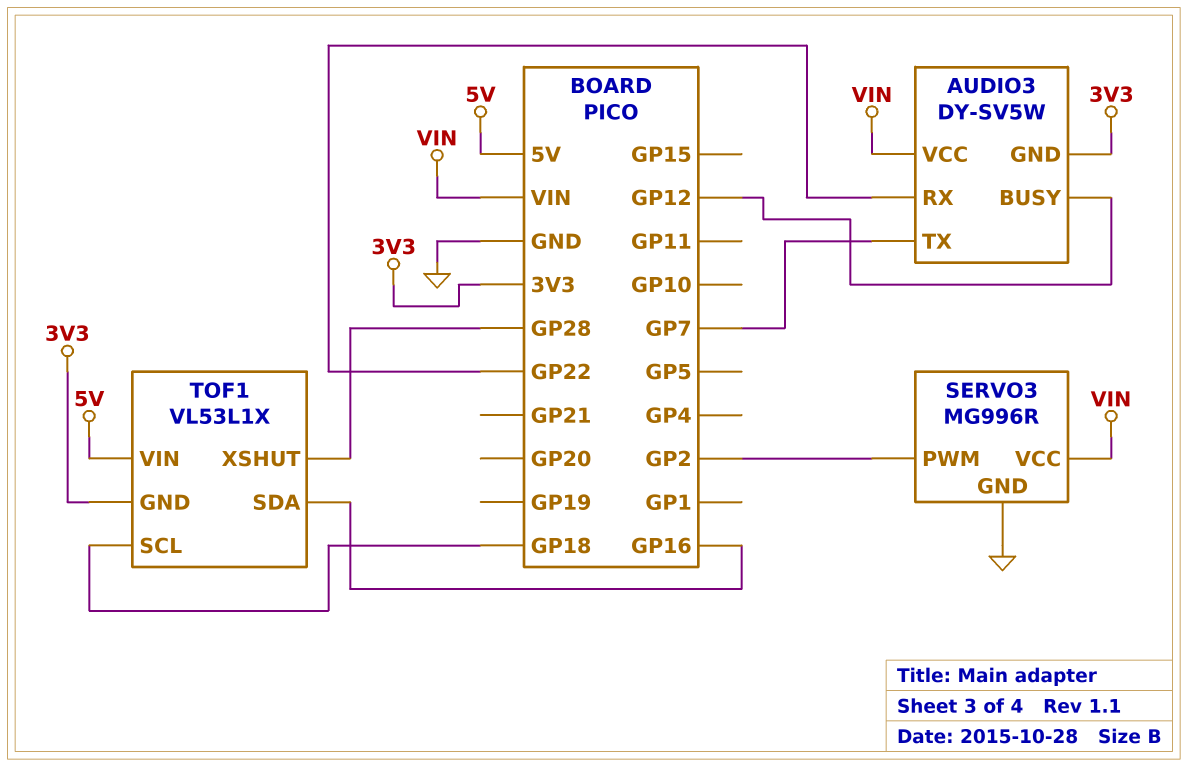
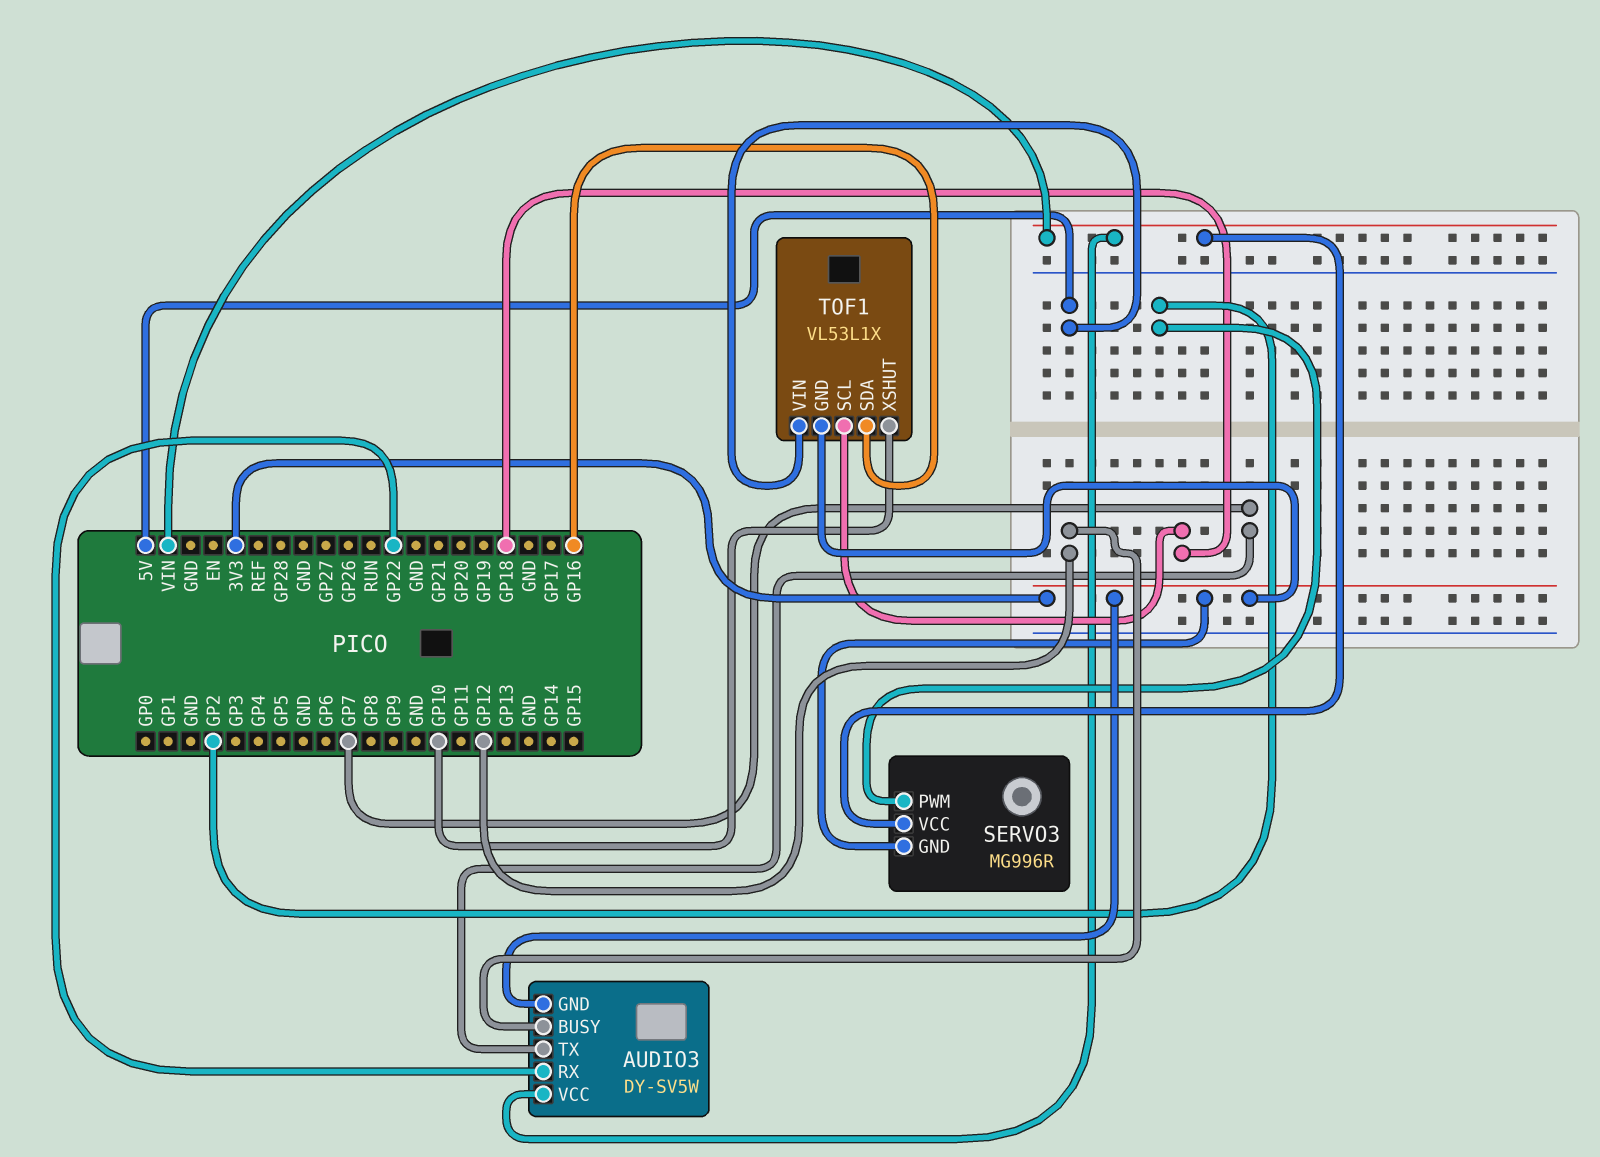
SERVO3 pin GND: GND -> 3V3
TOF1 pin XSHUT: GP28 -> GP10

